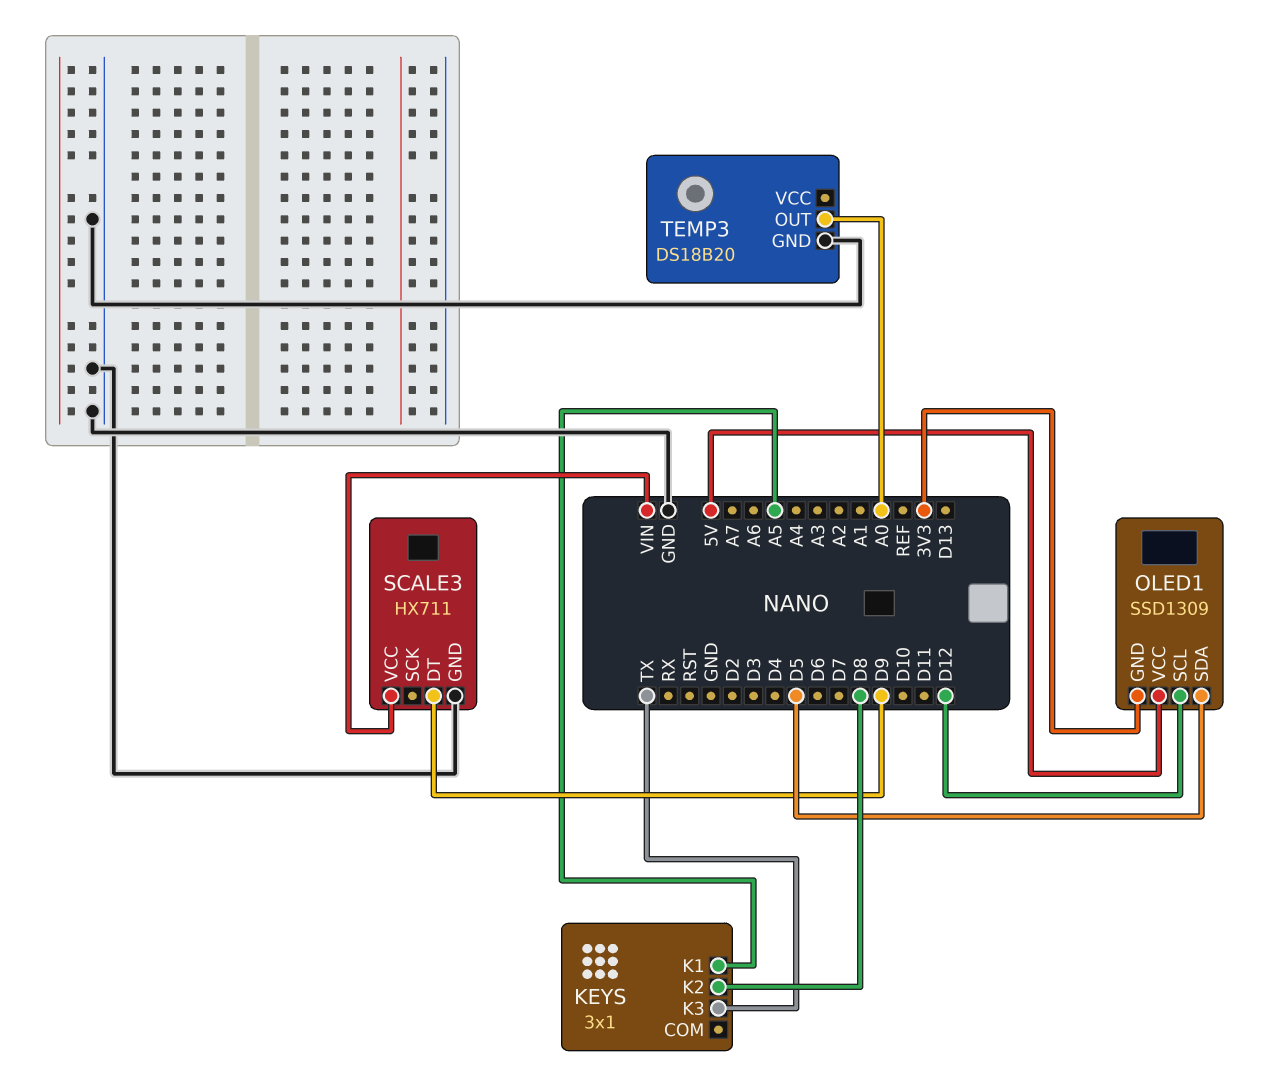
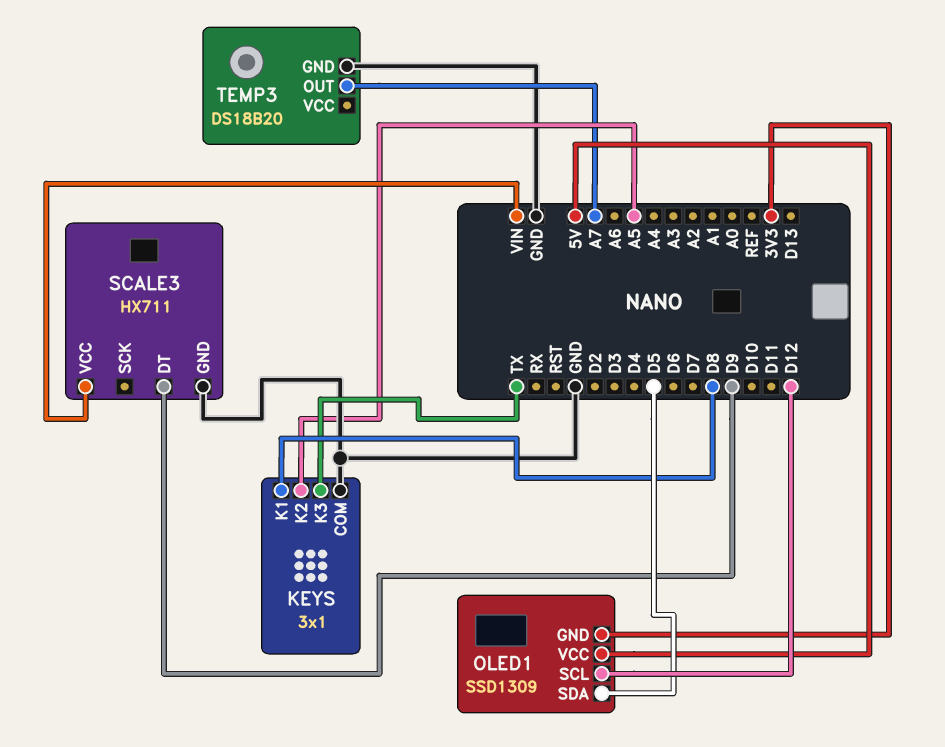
KEYS pin COM: none -> GND
KEYS pin K1: A5 -> D8
KEYS pin K2: D8 -> A5
TEMP3 pin OUT: A0 -> A7

